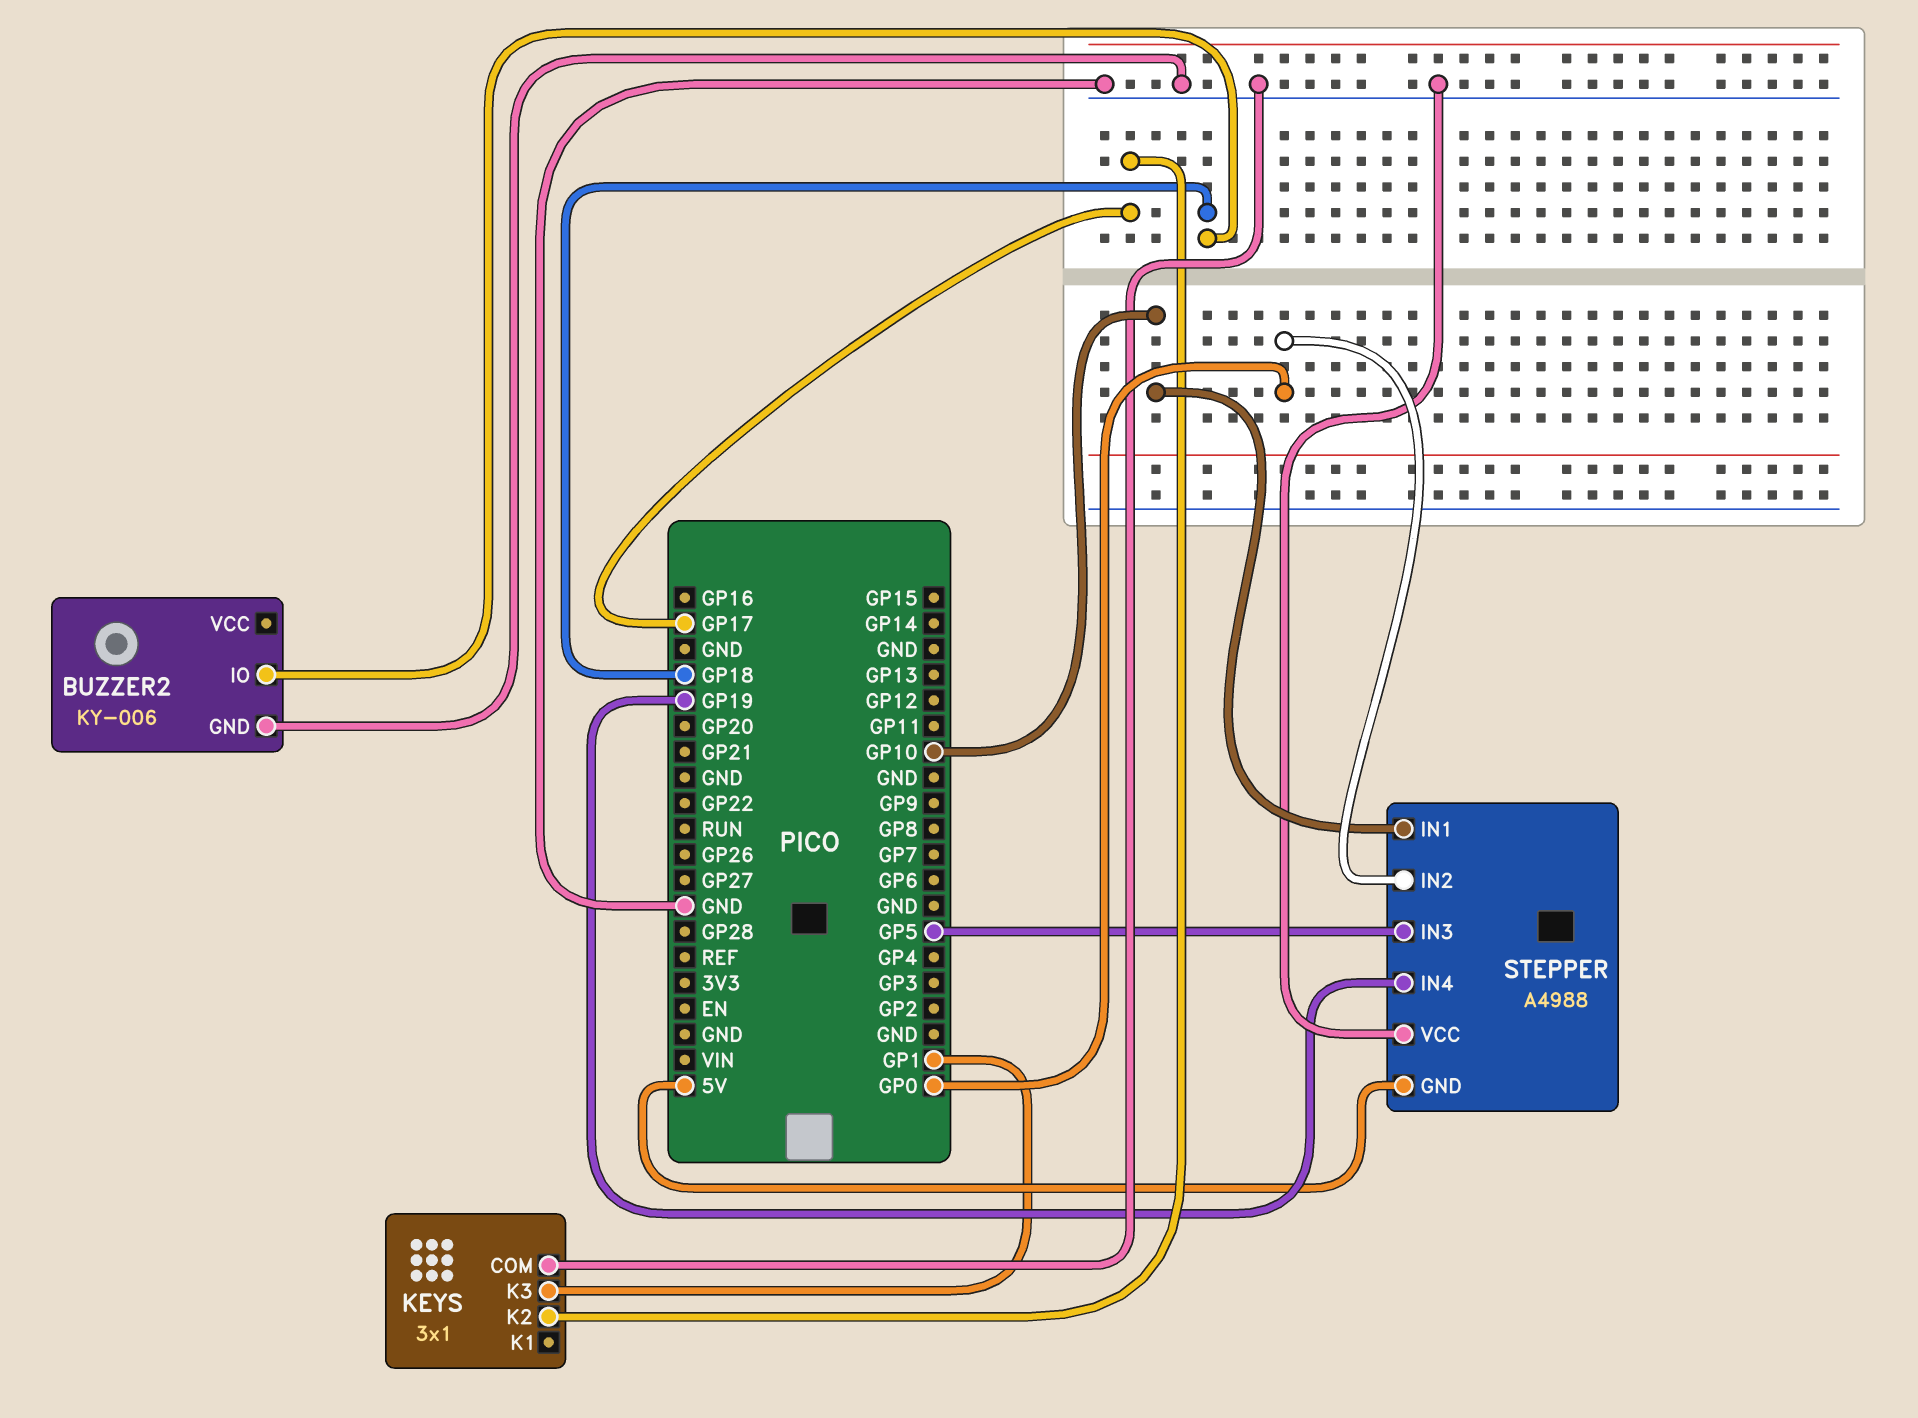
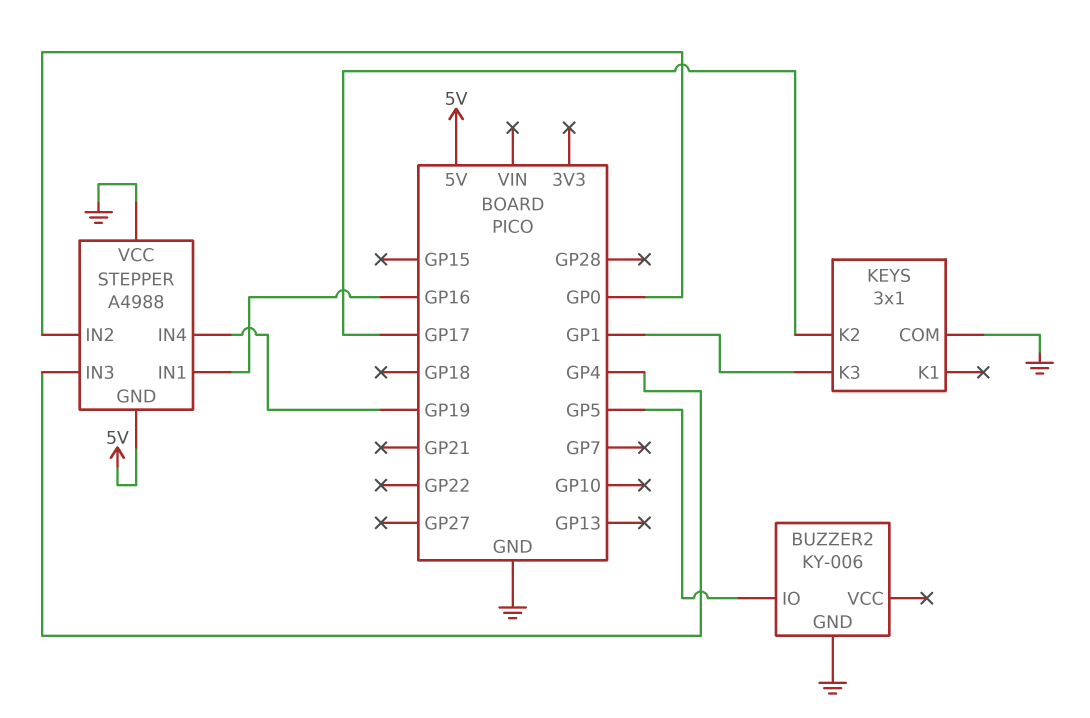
BUZZER2 pin IO: GP18 -> GP5
STEPPER pin IN1: GP10 -> GP16
STEPPER pin IN3: GP5 -> GP4

